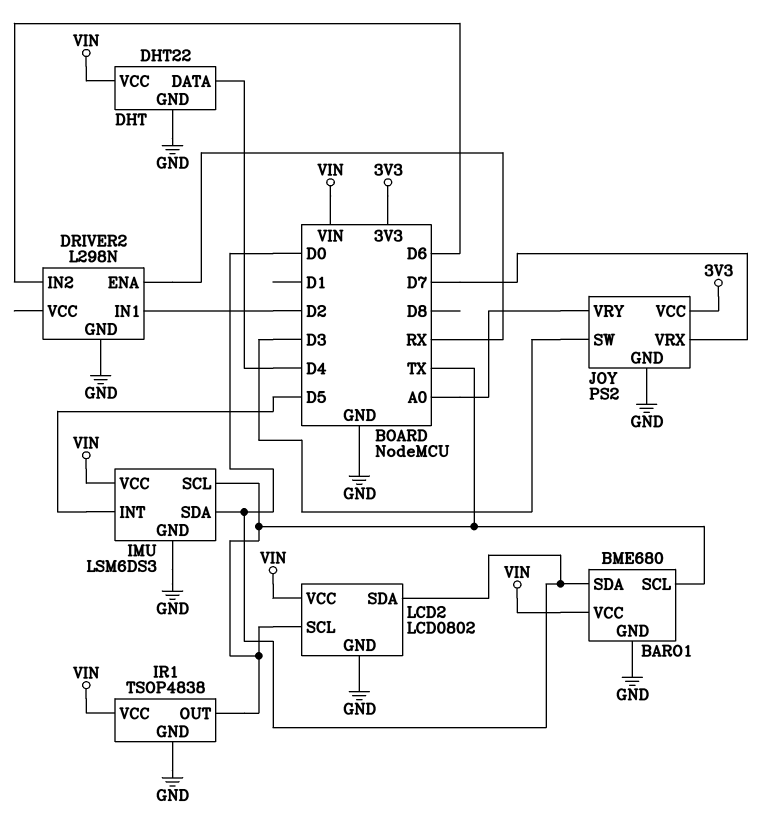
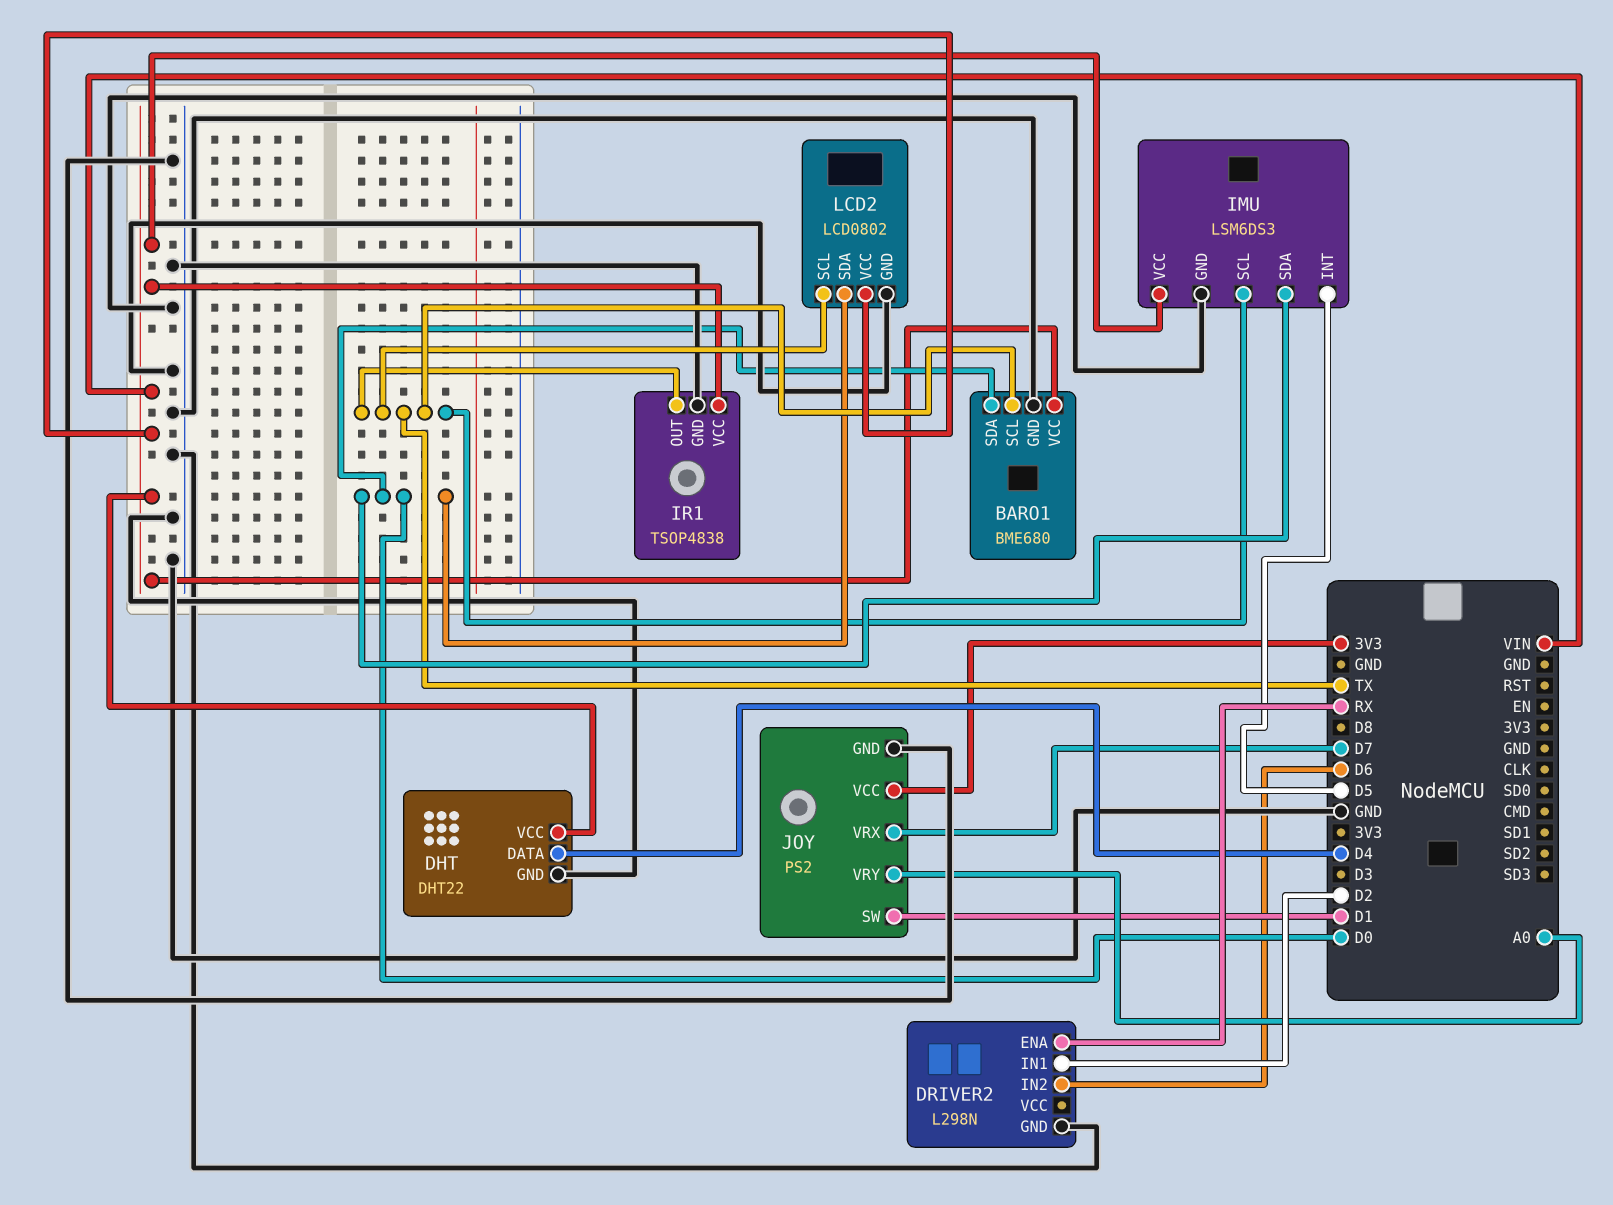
JOY pin SW: D3 -> D1

